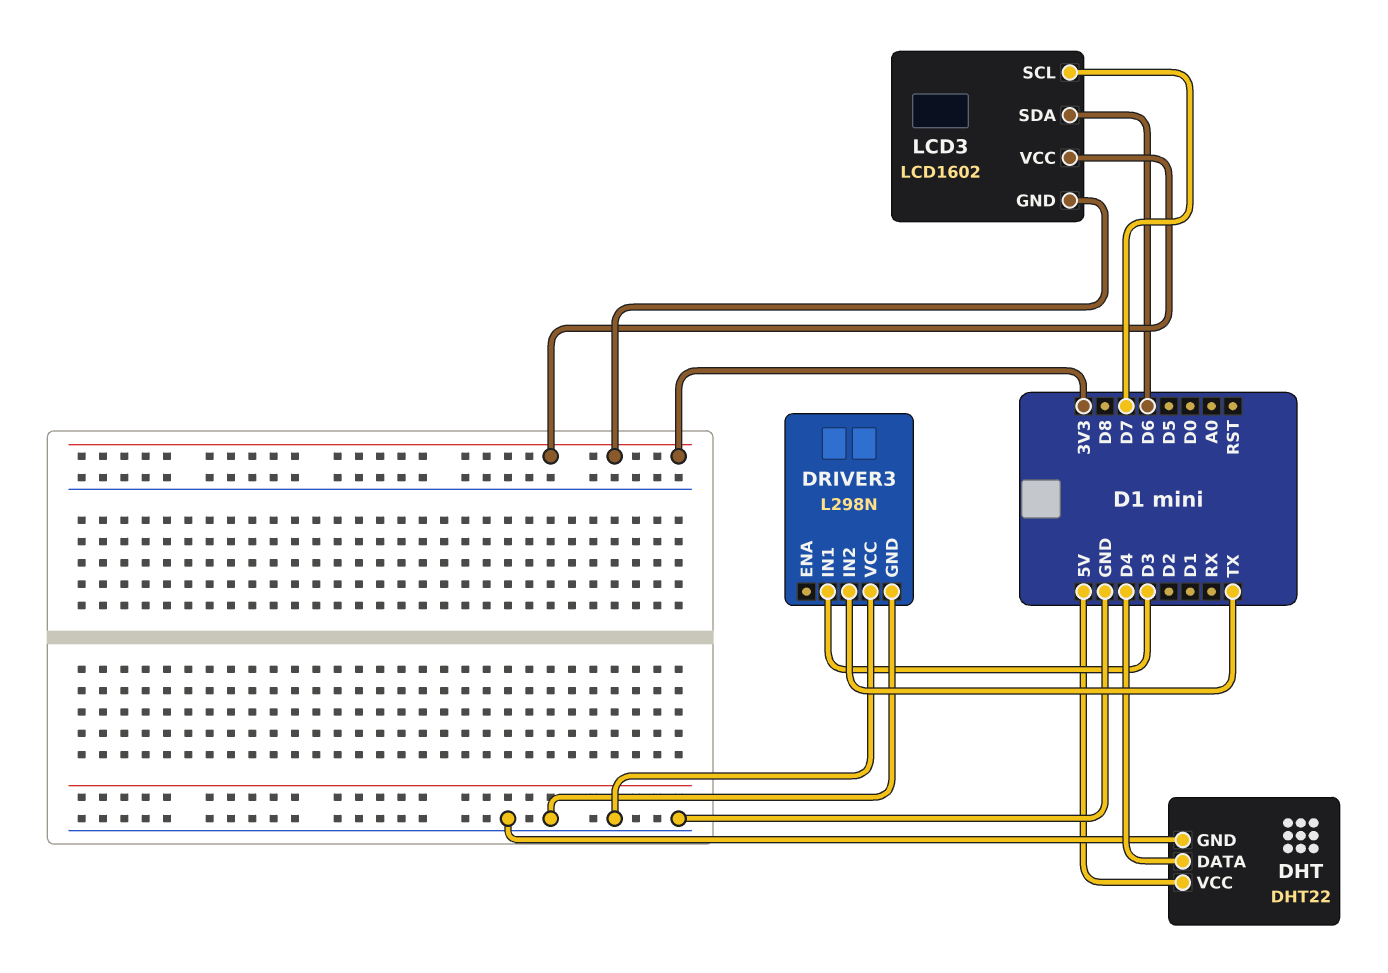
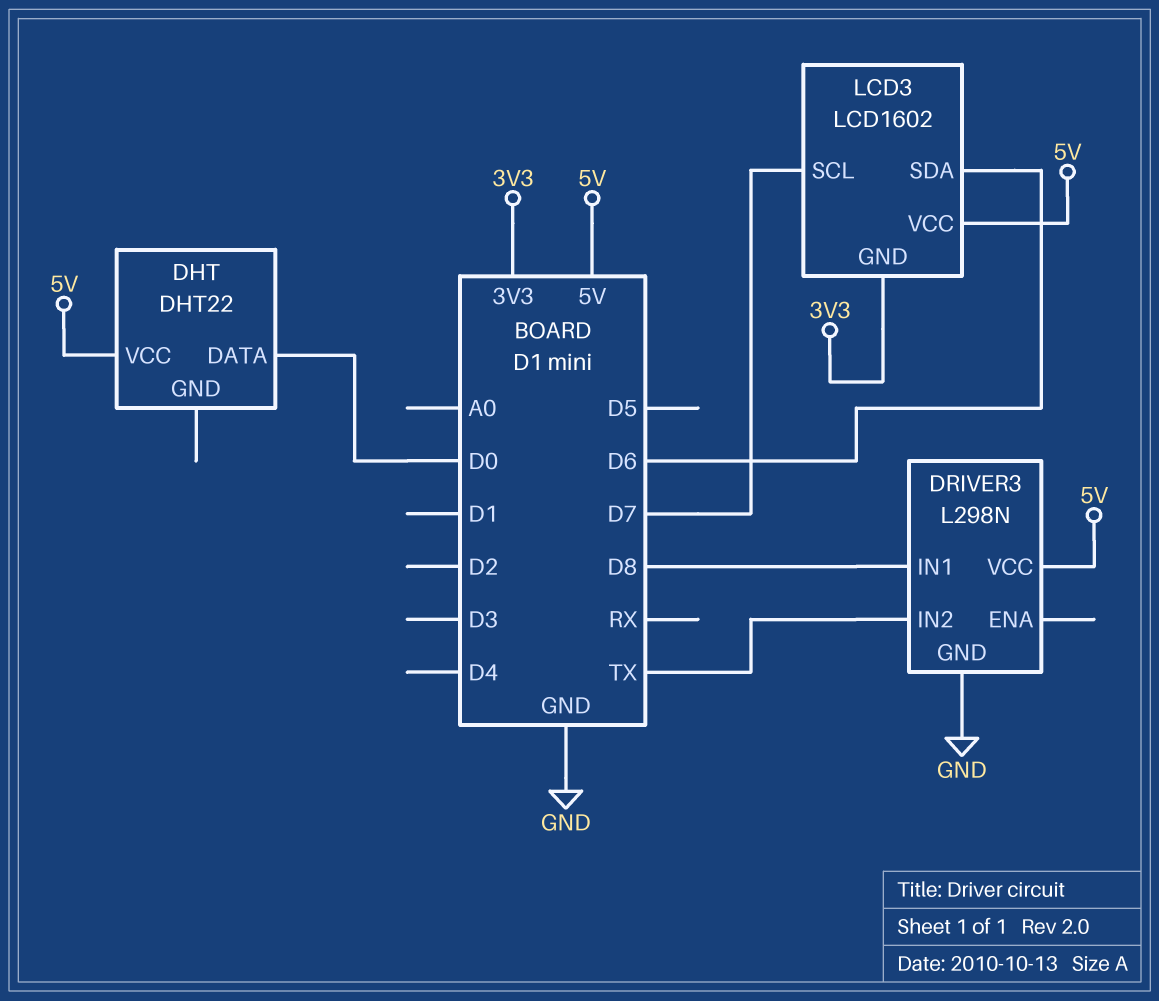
DHT pin DATA: D4 -> D0
DHT pin GND: GND -> none
DRIVER3 pin IN1: D3 -> D8
DRIVER3 pin VCC: GND -> 5V
LCD3 pin VCC: 3V3 -> 5V

